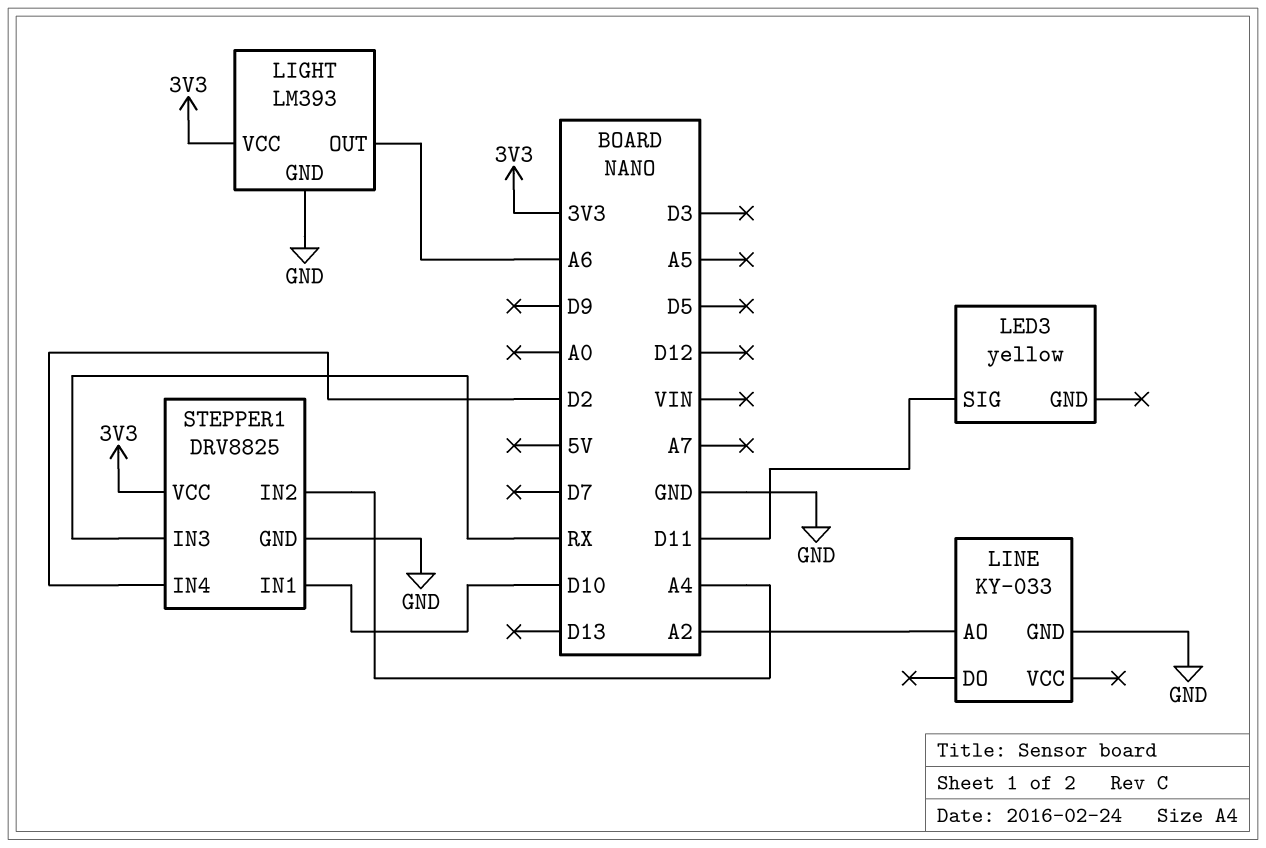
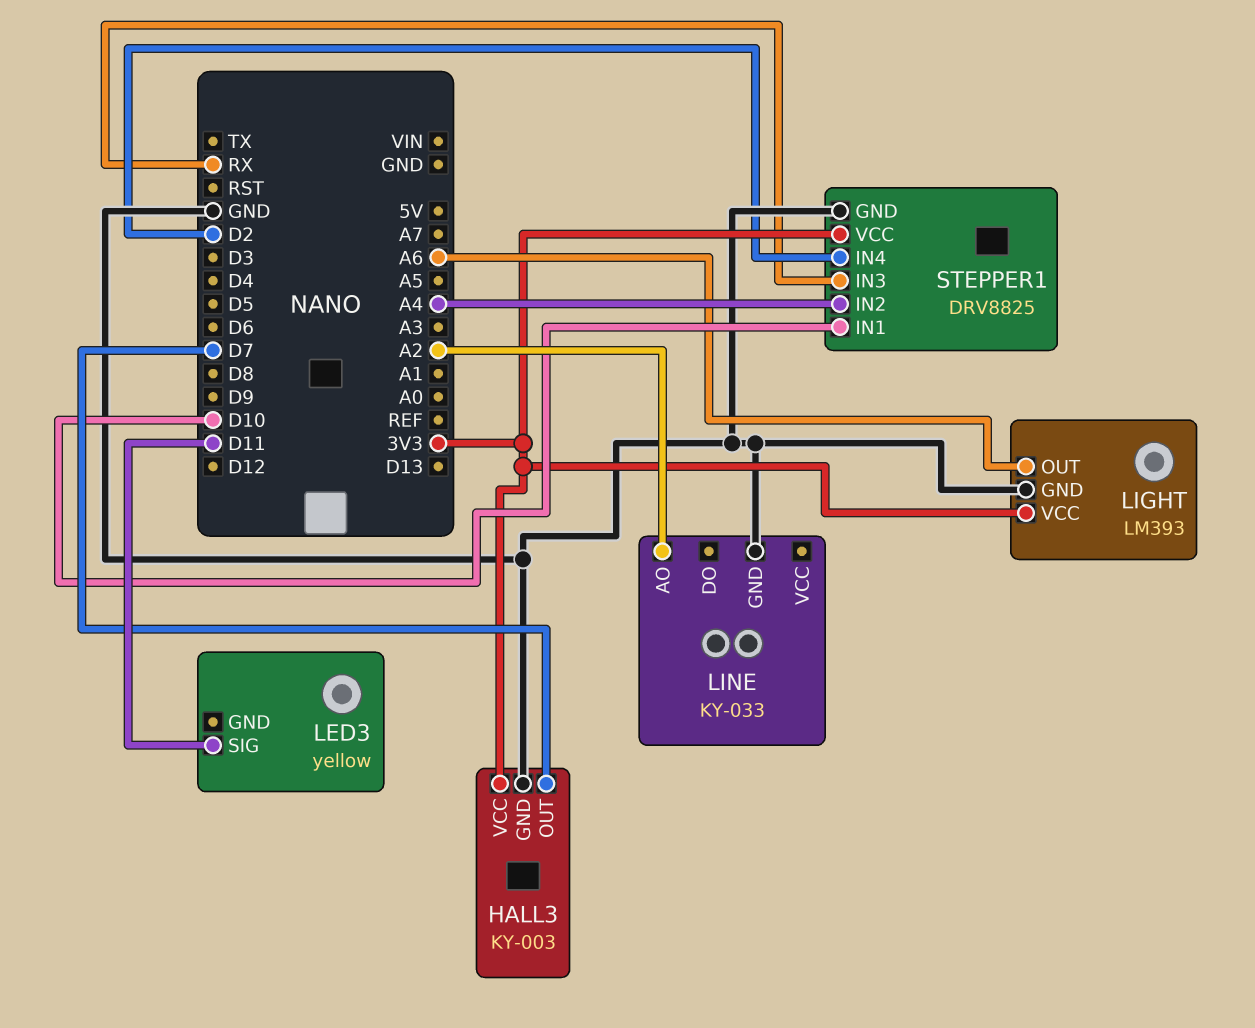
HALL3: none -> KY-003
HALL3 pin GND: none -> GND
HALL3 pin OUT: none -> D7
HALL3 pin VCC: none -> 3V3

